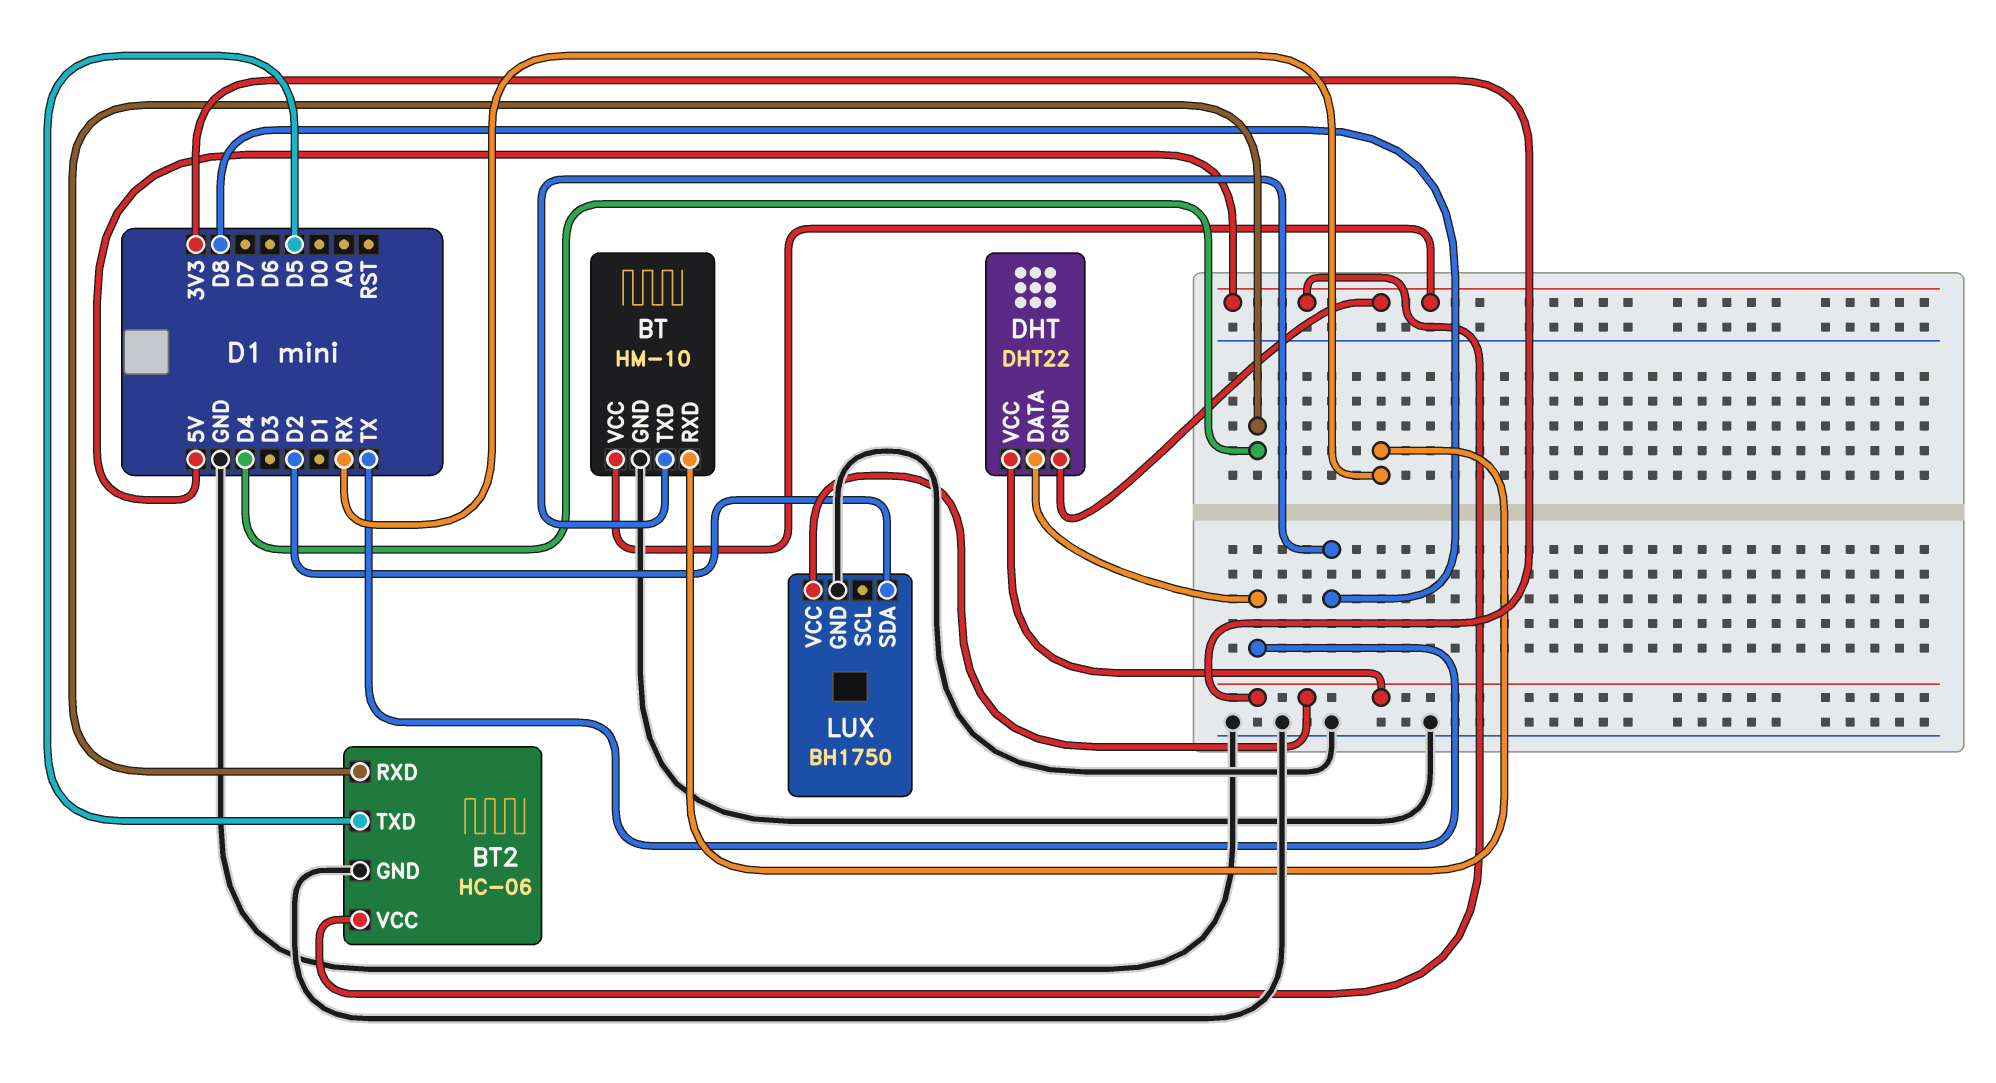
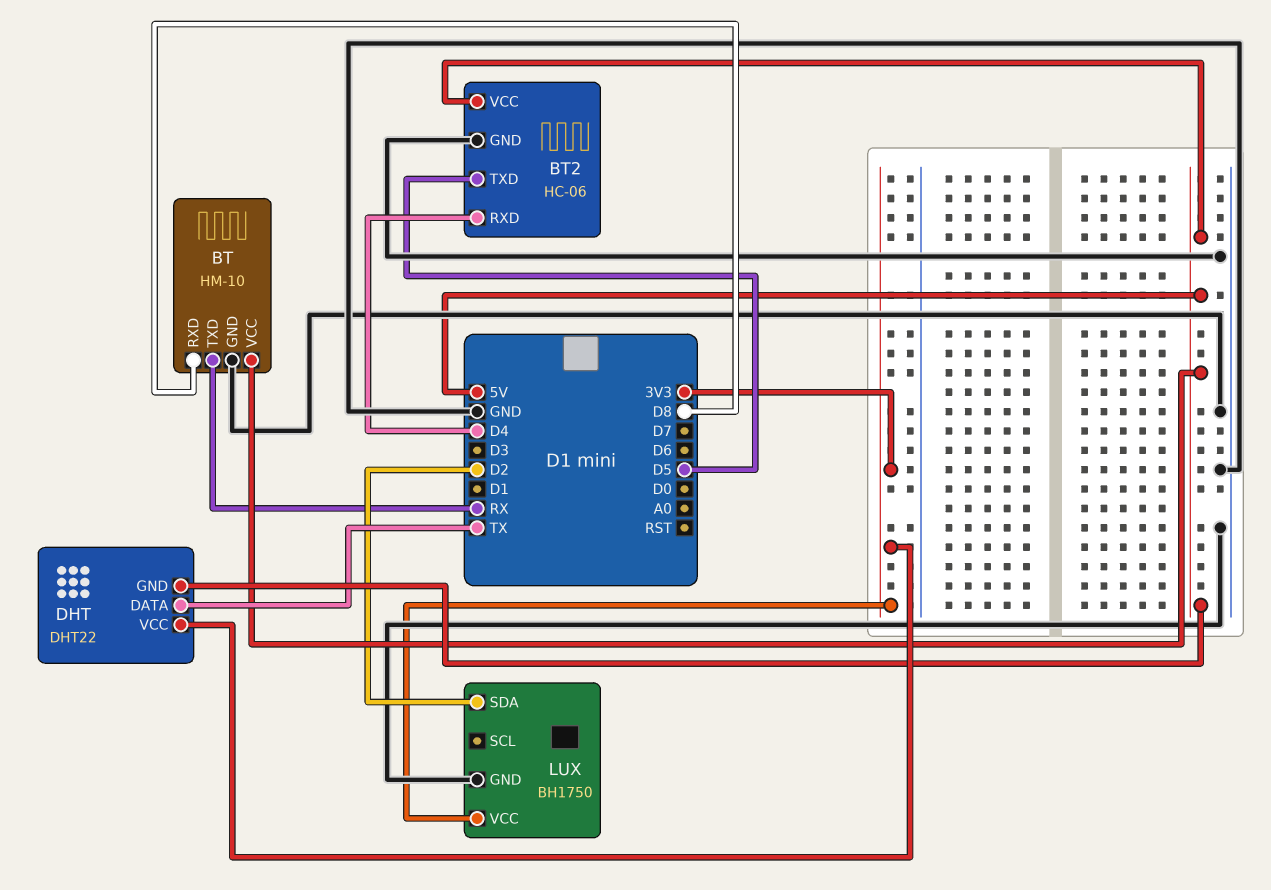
BT pin RXD: RX -> D8
BT pin TXD: D8 -> RX

